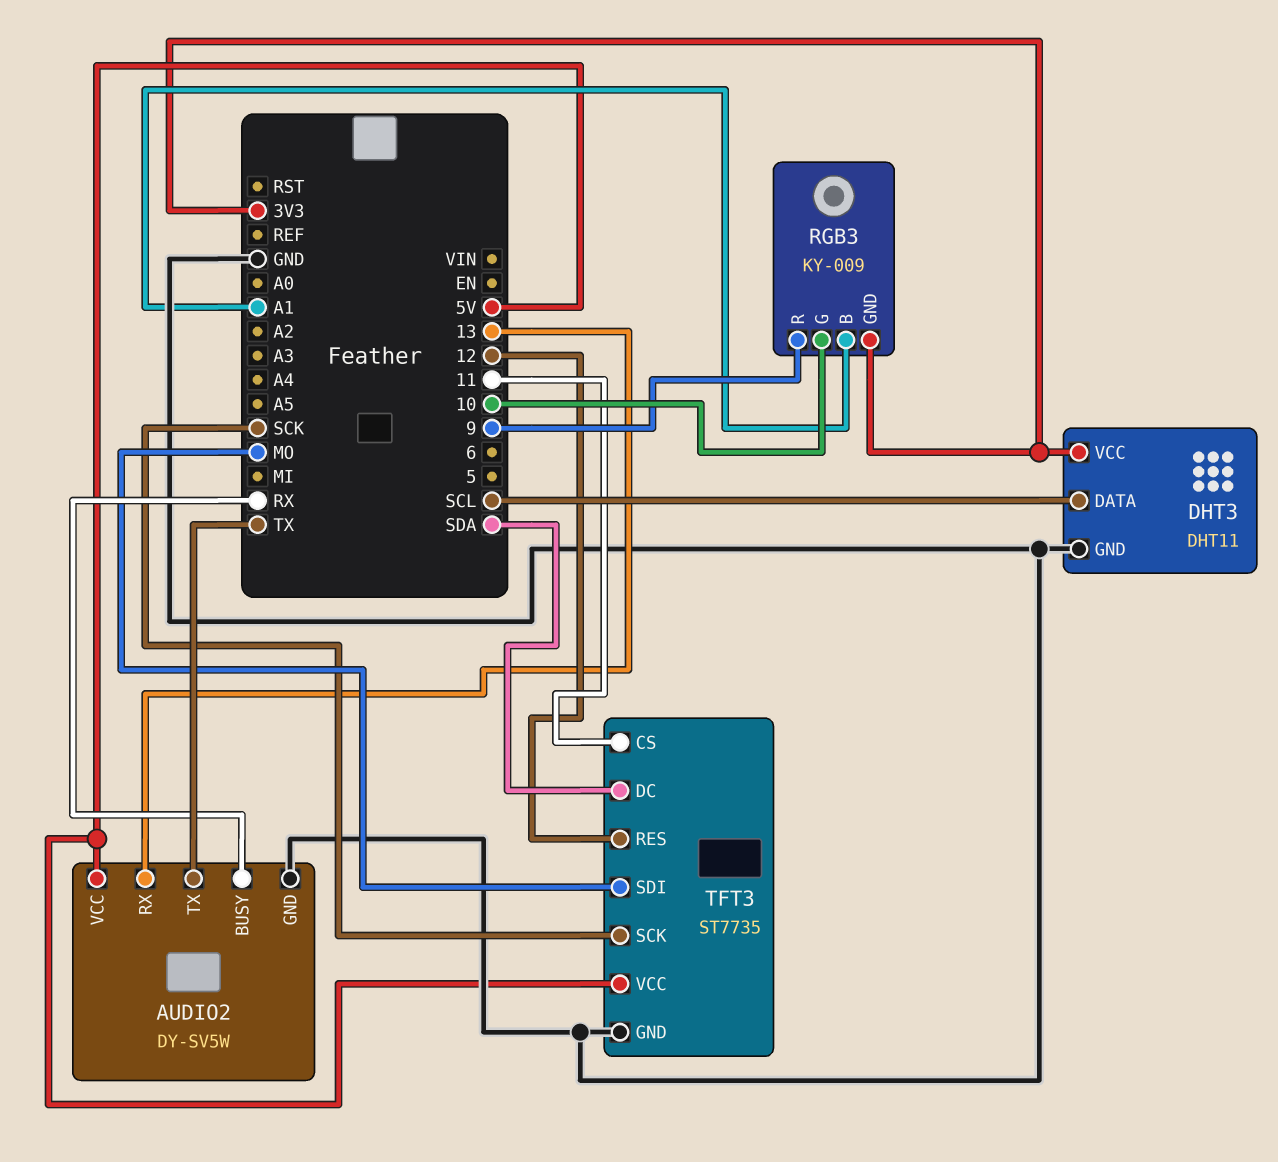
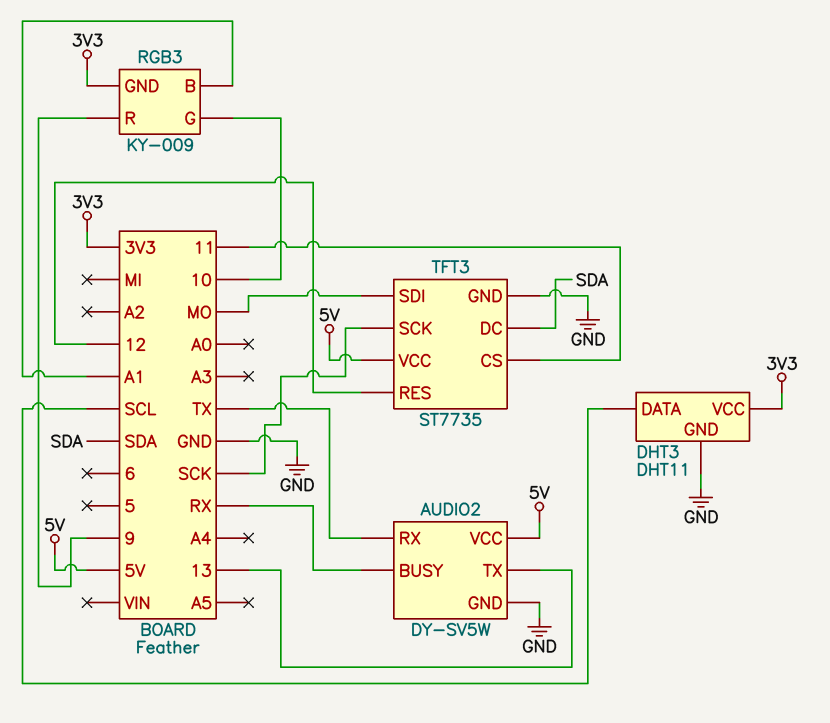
AUDIO2 pin RX: 13 -> TX
AUDIO2 pin TX: TX -> 13

